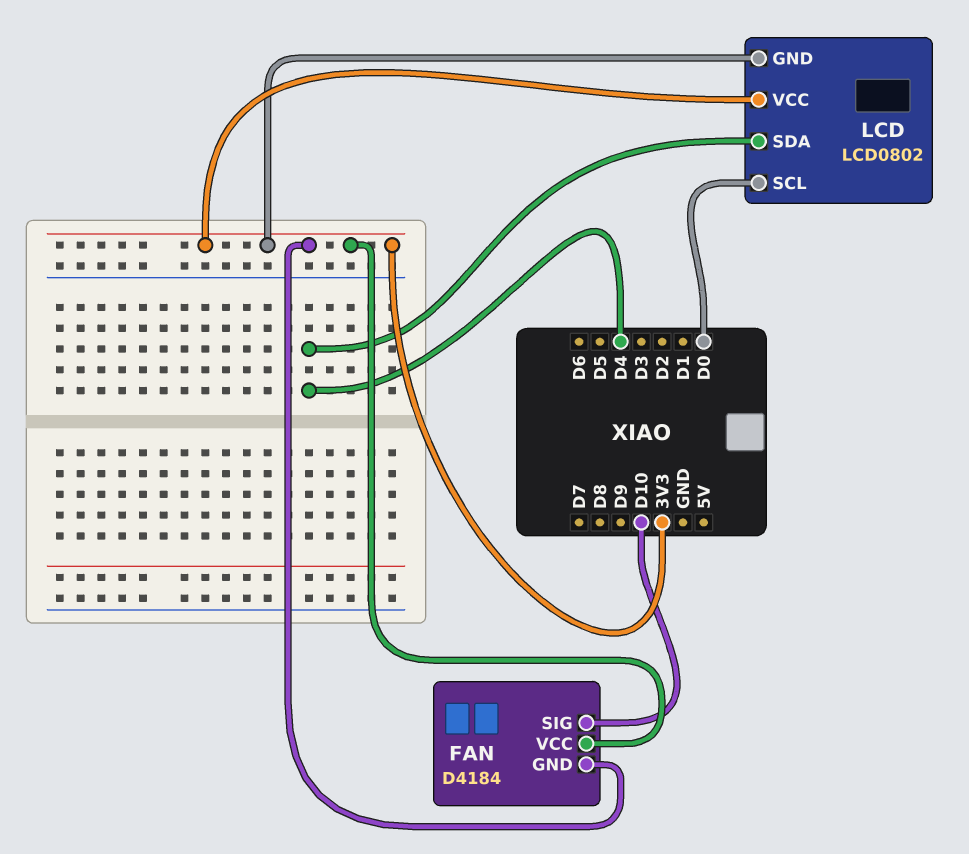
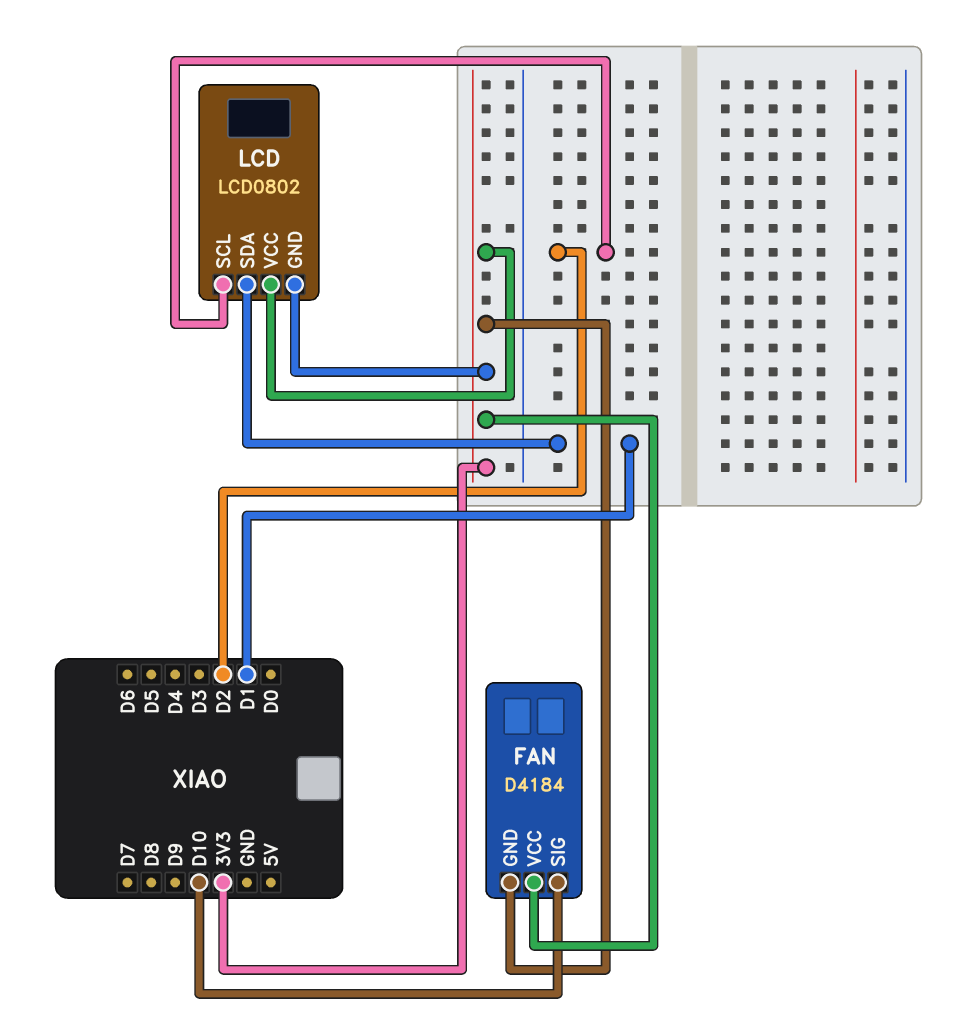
LCD pin SCL: D0 -> D2
LCD pin SDA: D4 -> D1

